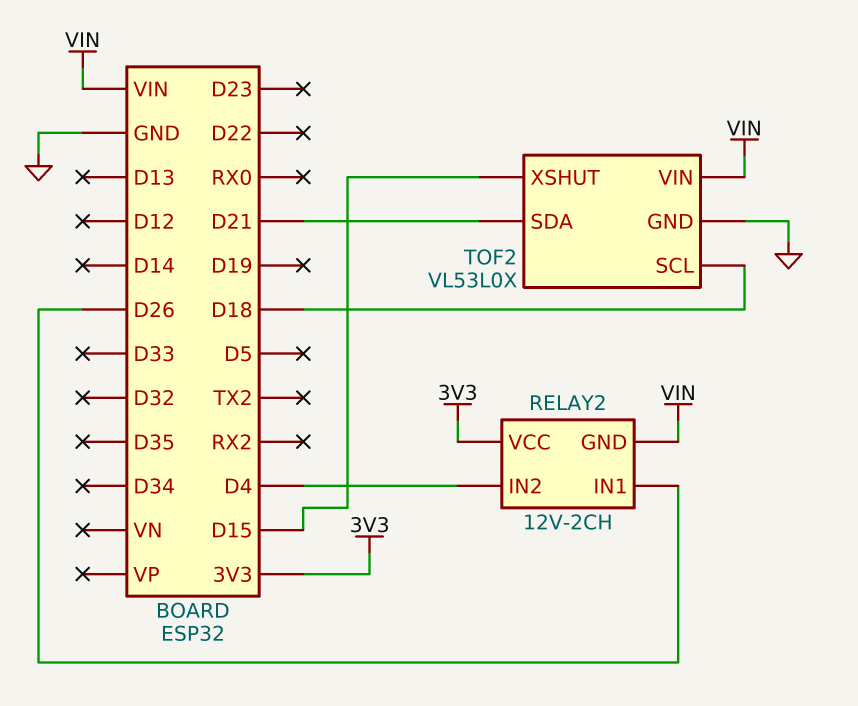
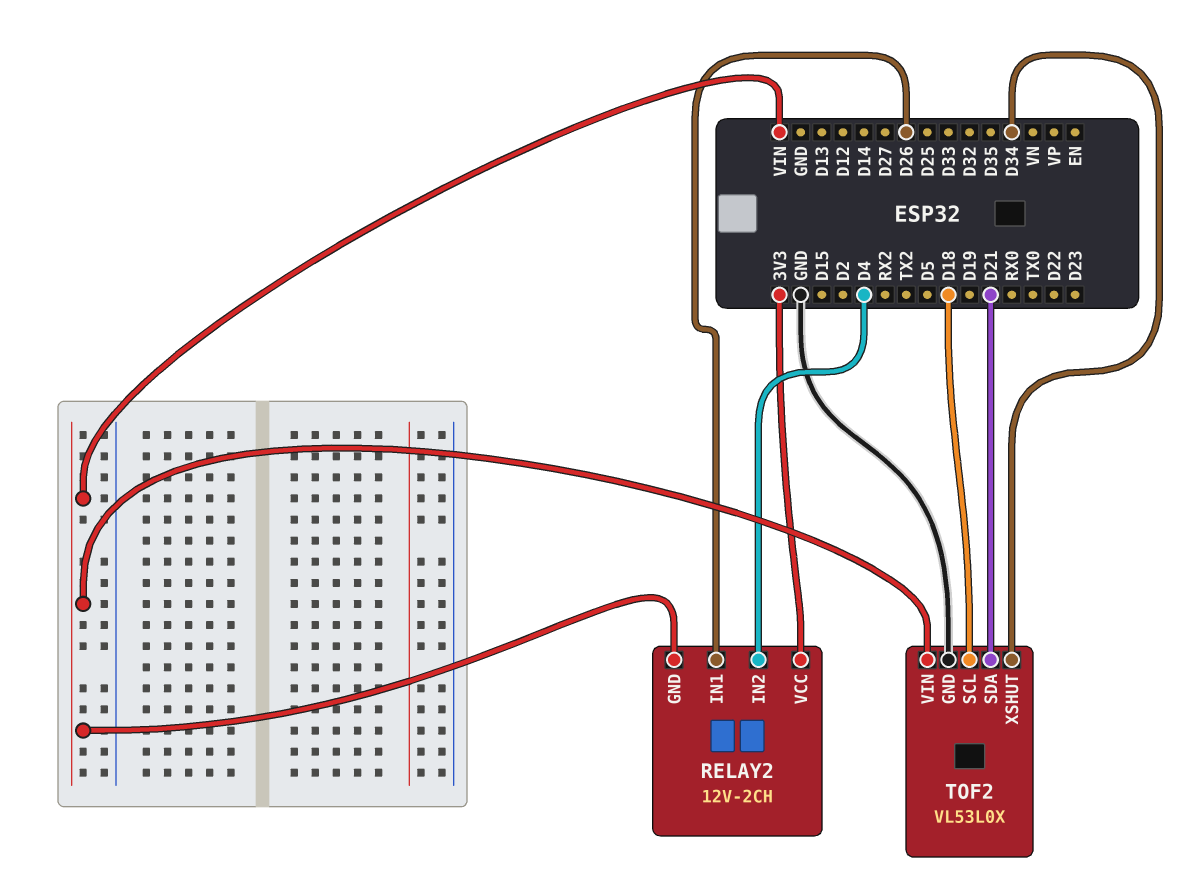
TOF2 pin XSHUT: D15 -> D34

